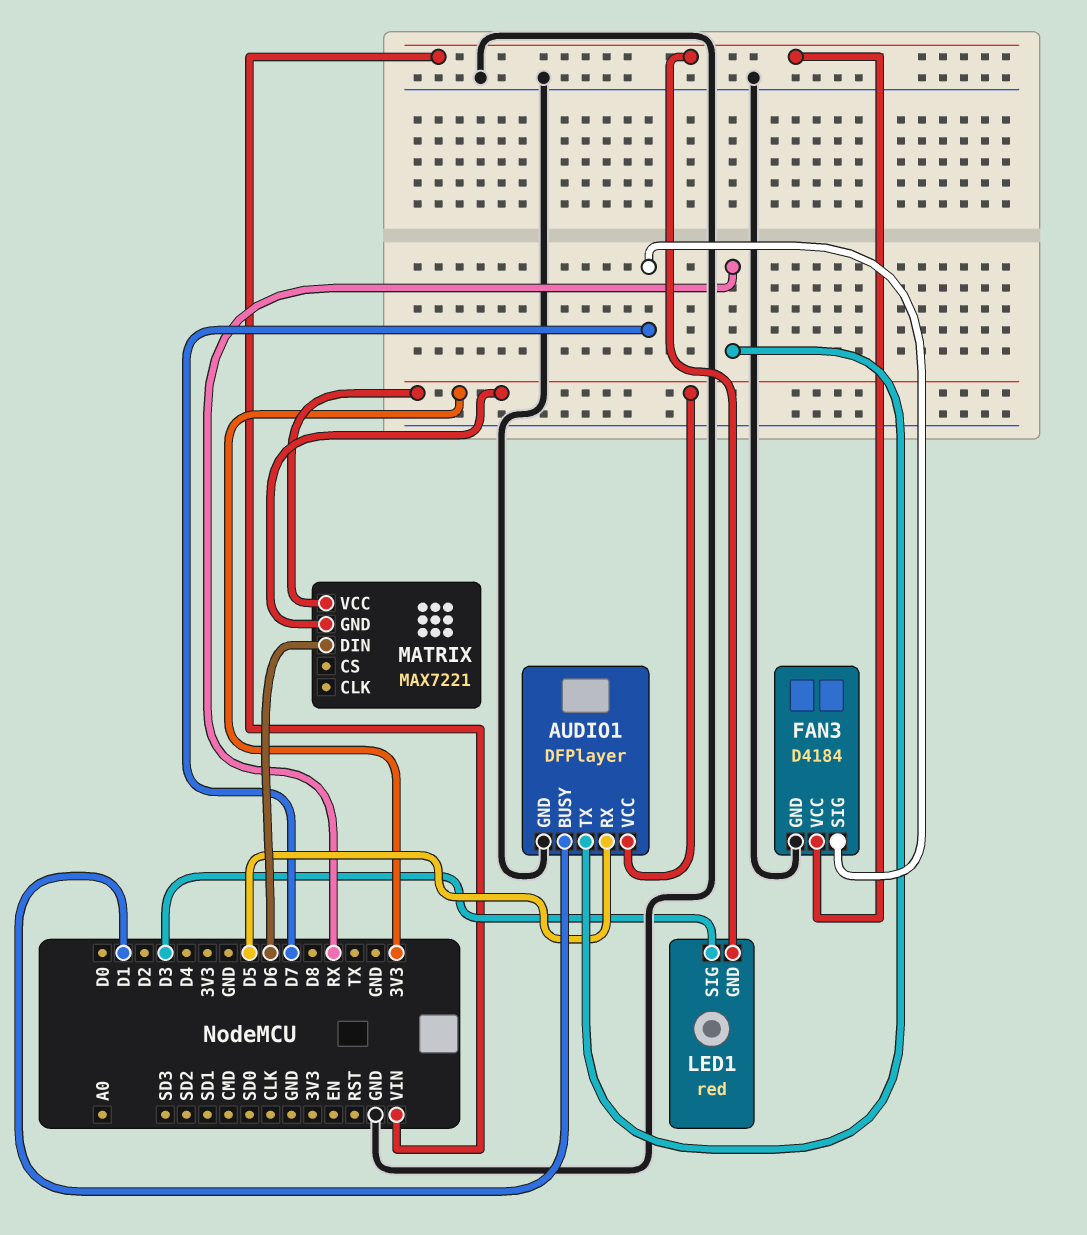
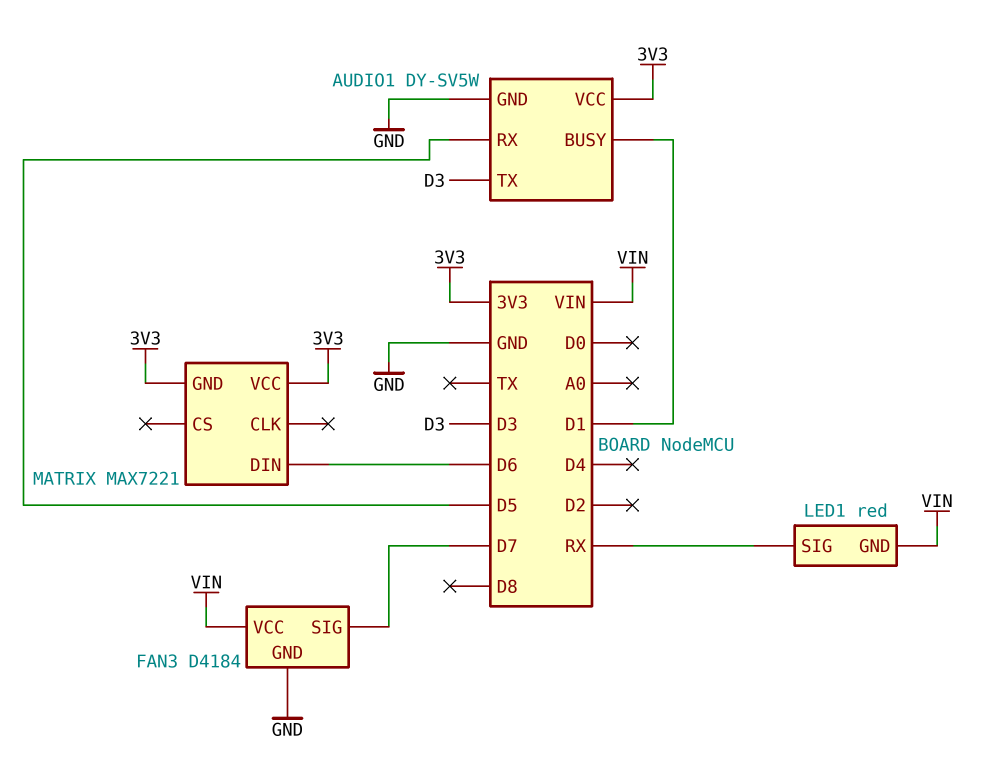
AUDIO1: DFPlayer -> DY-SV5W
AUDIO1 pin TX: RX -> D3
LED1 pin SIG: D3 -> RX

